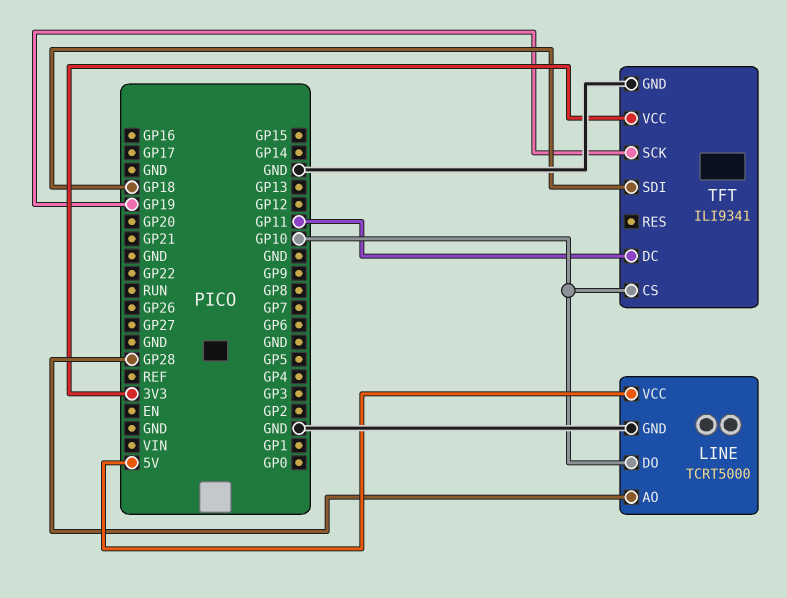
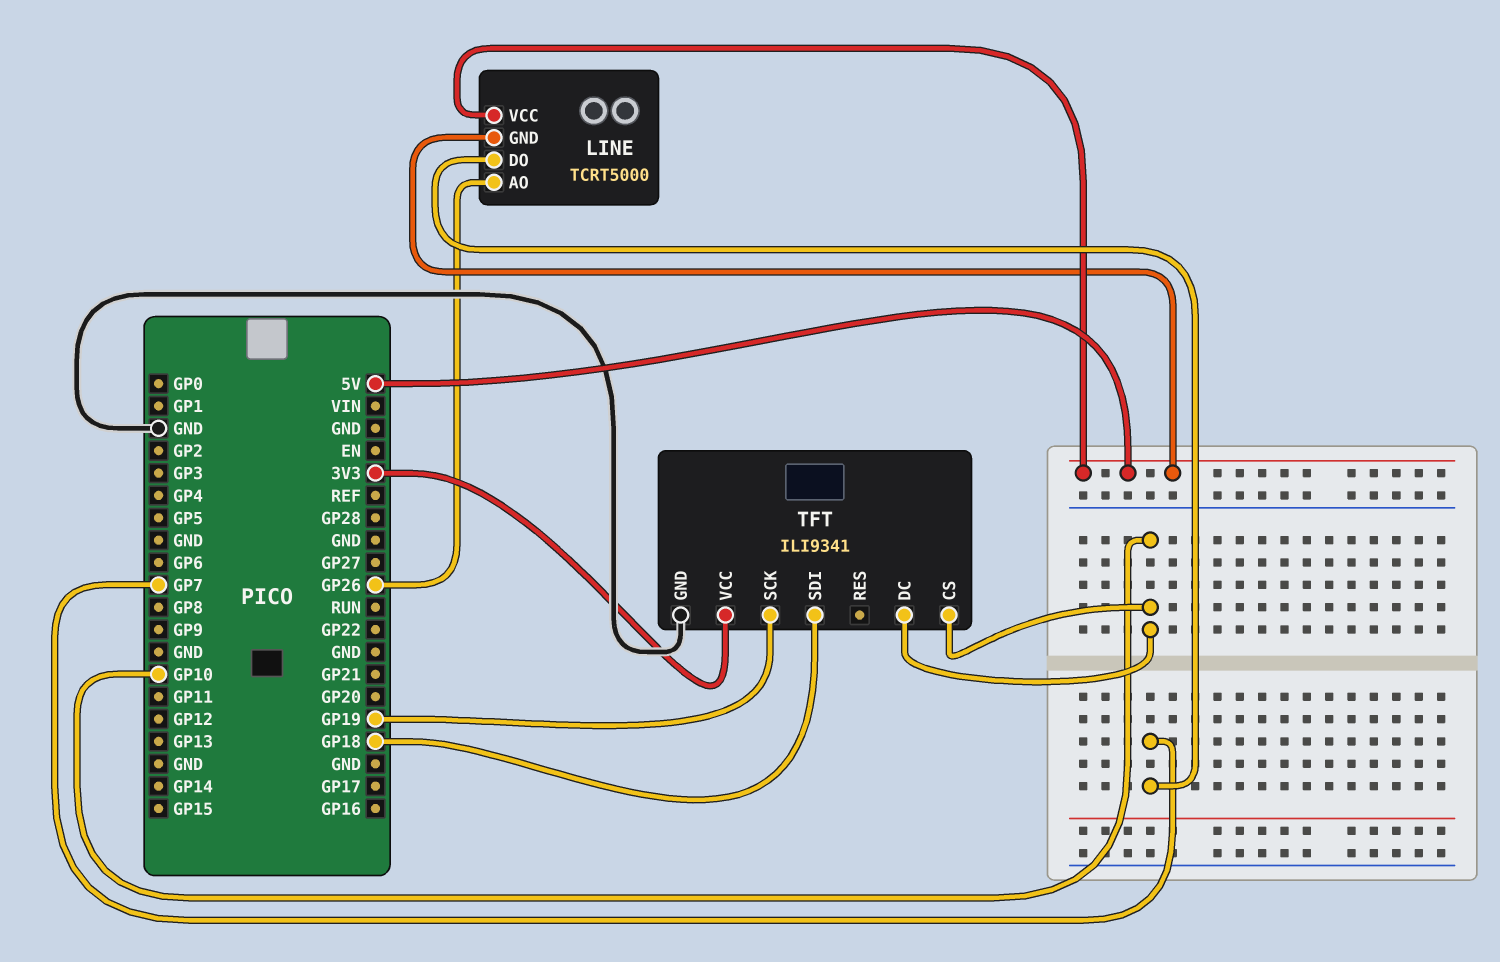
LINE pin AO: GP28 -> GP26
LINE pin DO: GP10 -> GP7
LINE pin GND: GND -> 5V
TFT pin DC: GP11 -> GP10

